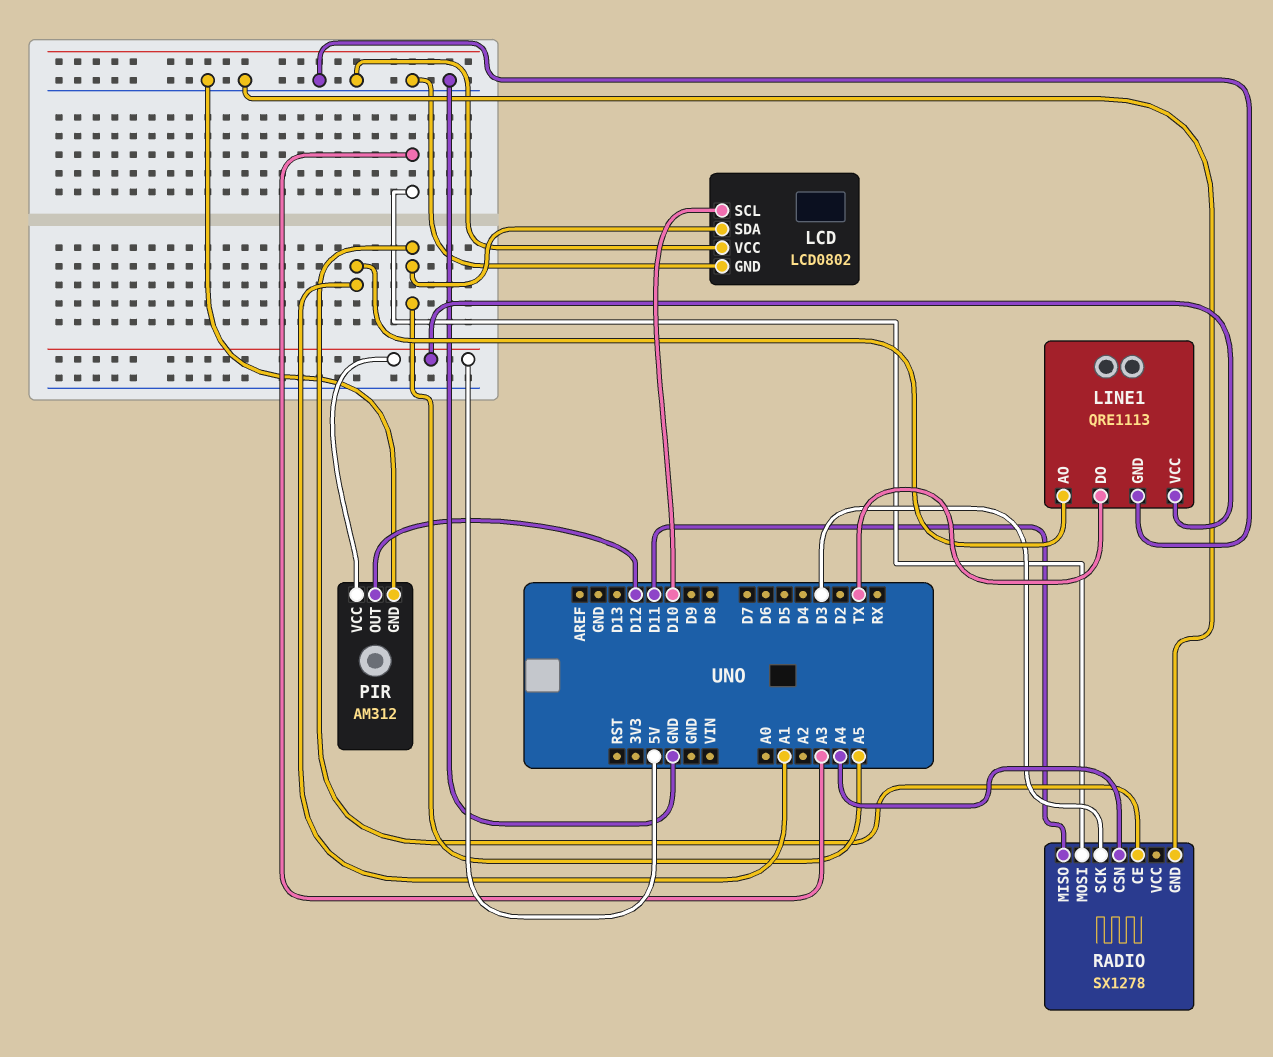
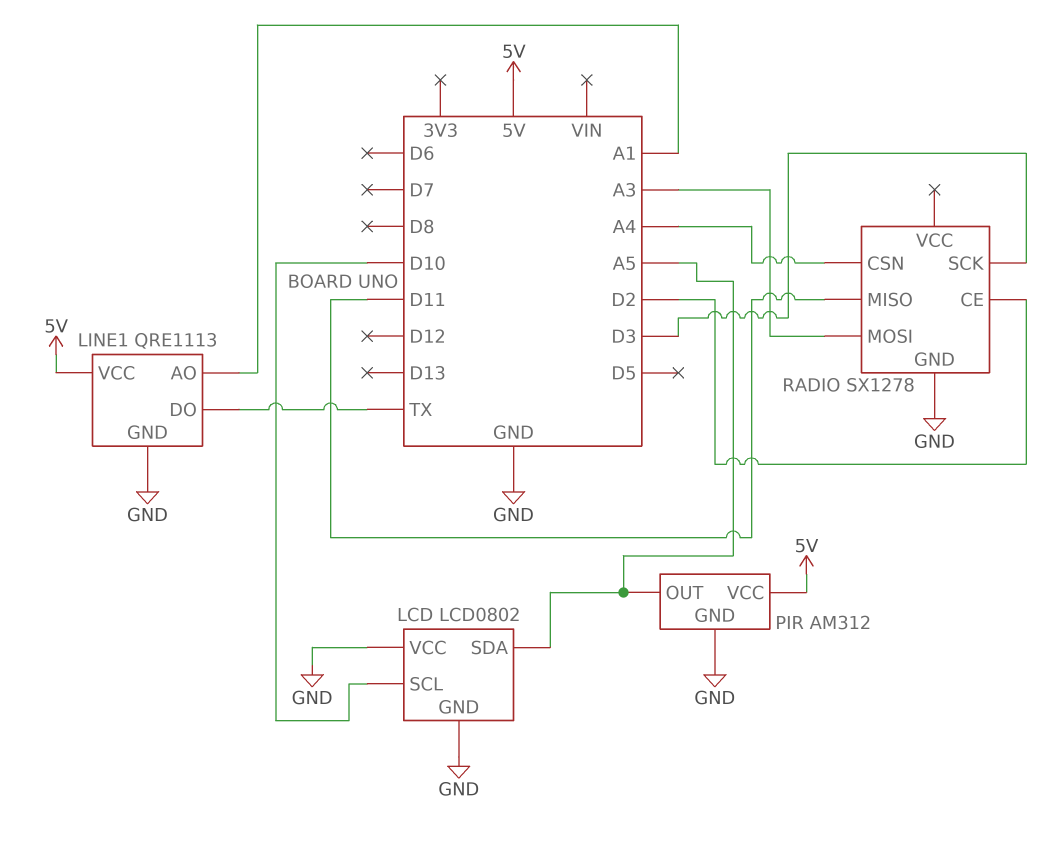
PIR pin OUT: D12 -> A5
RADIO pin CE: A5 -> D2

